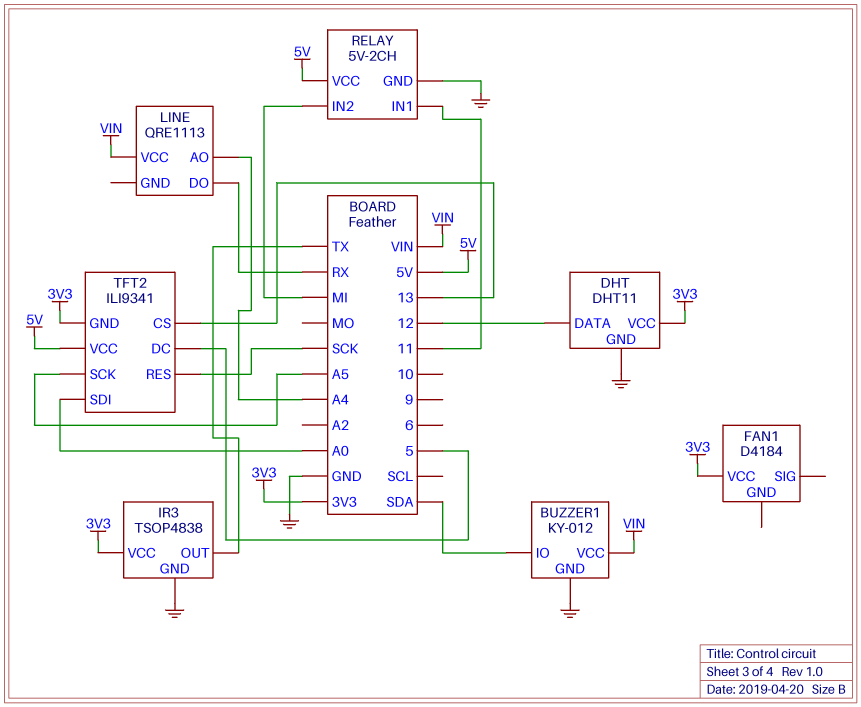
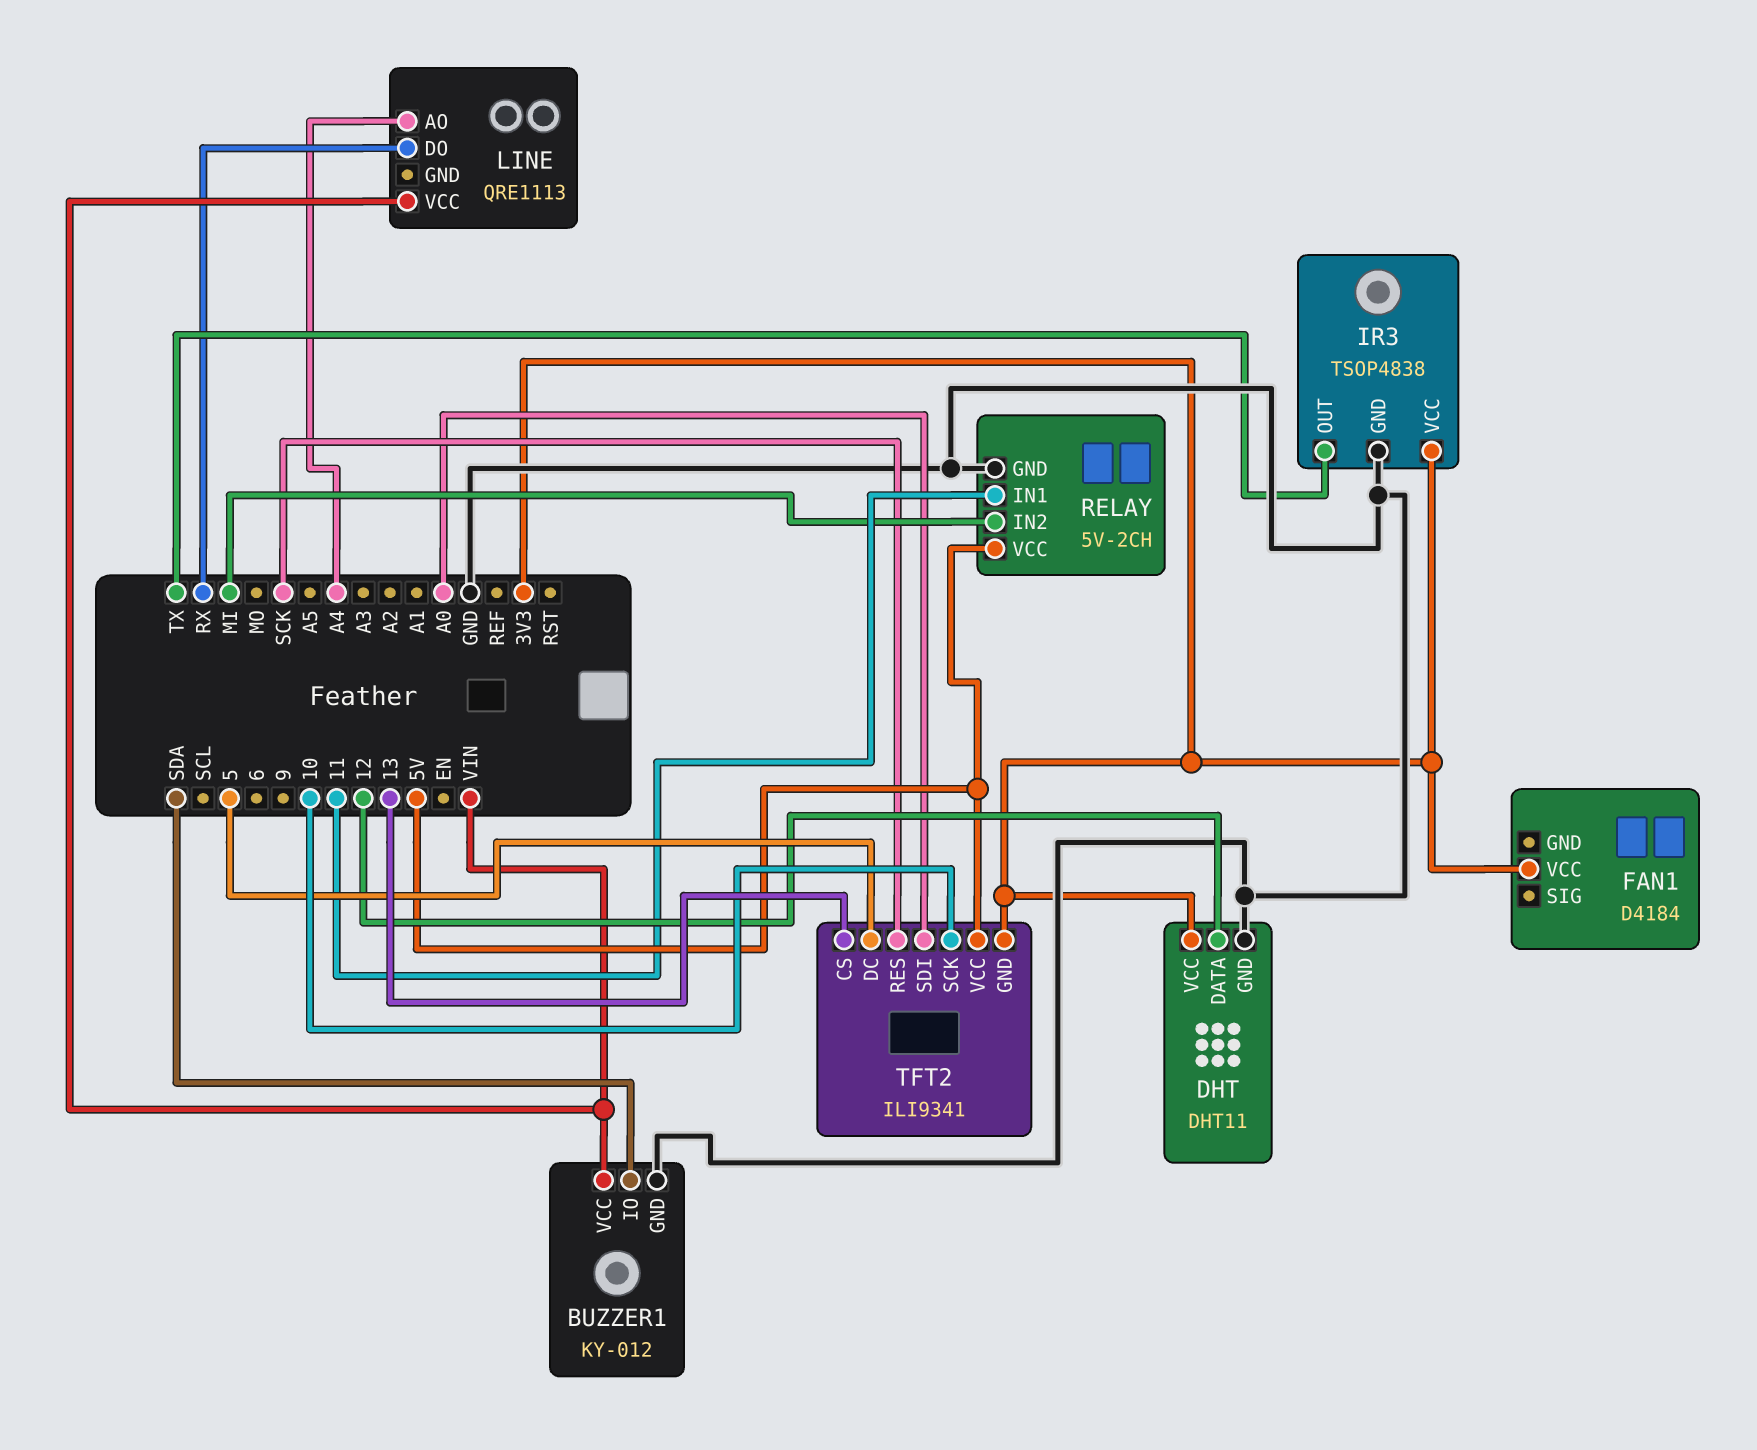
TFT2 pin SCK: A5 -> 10

